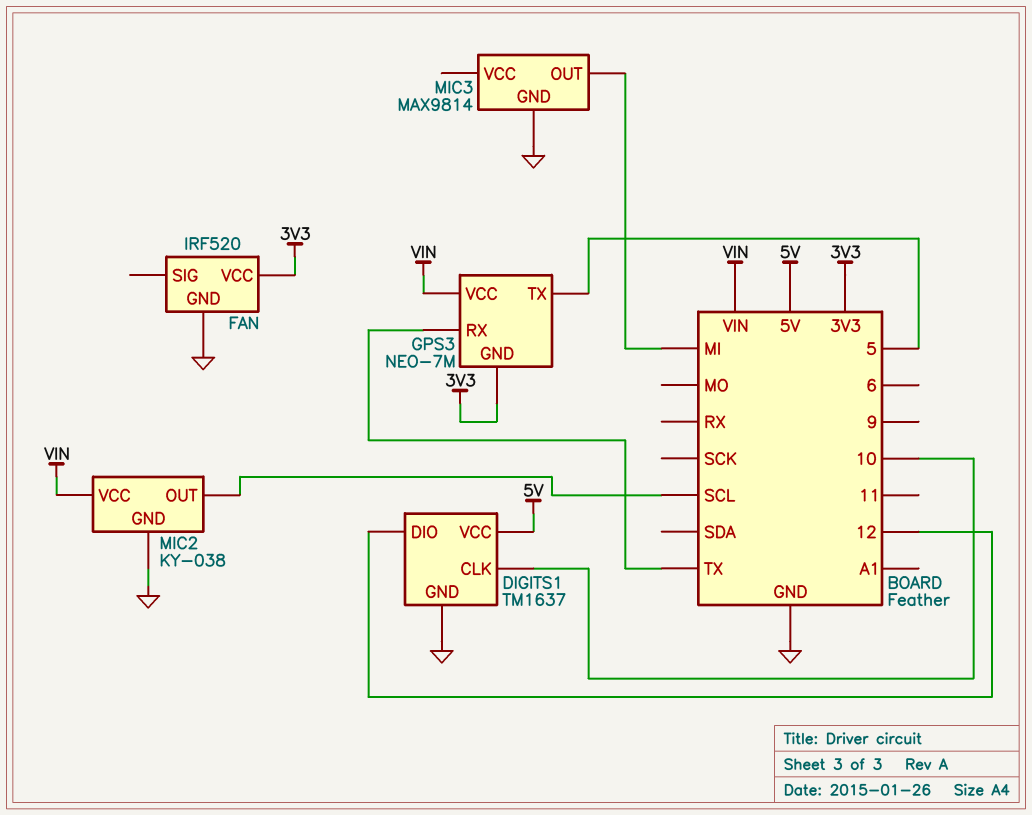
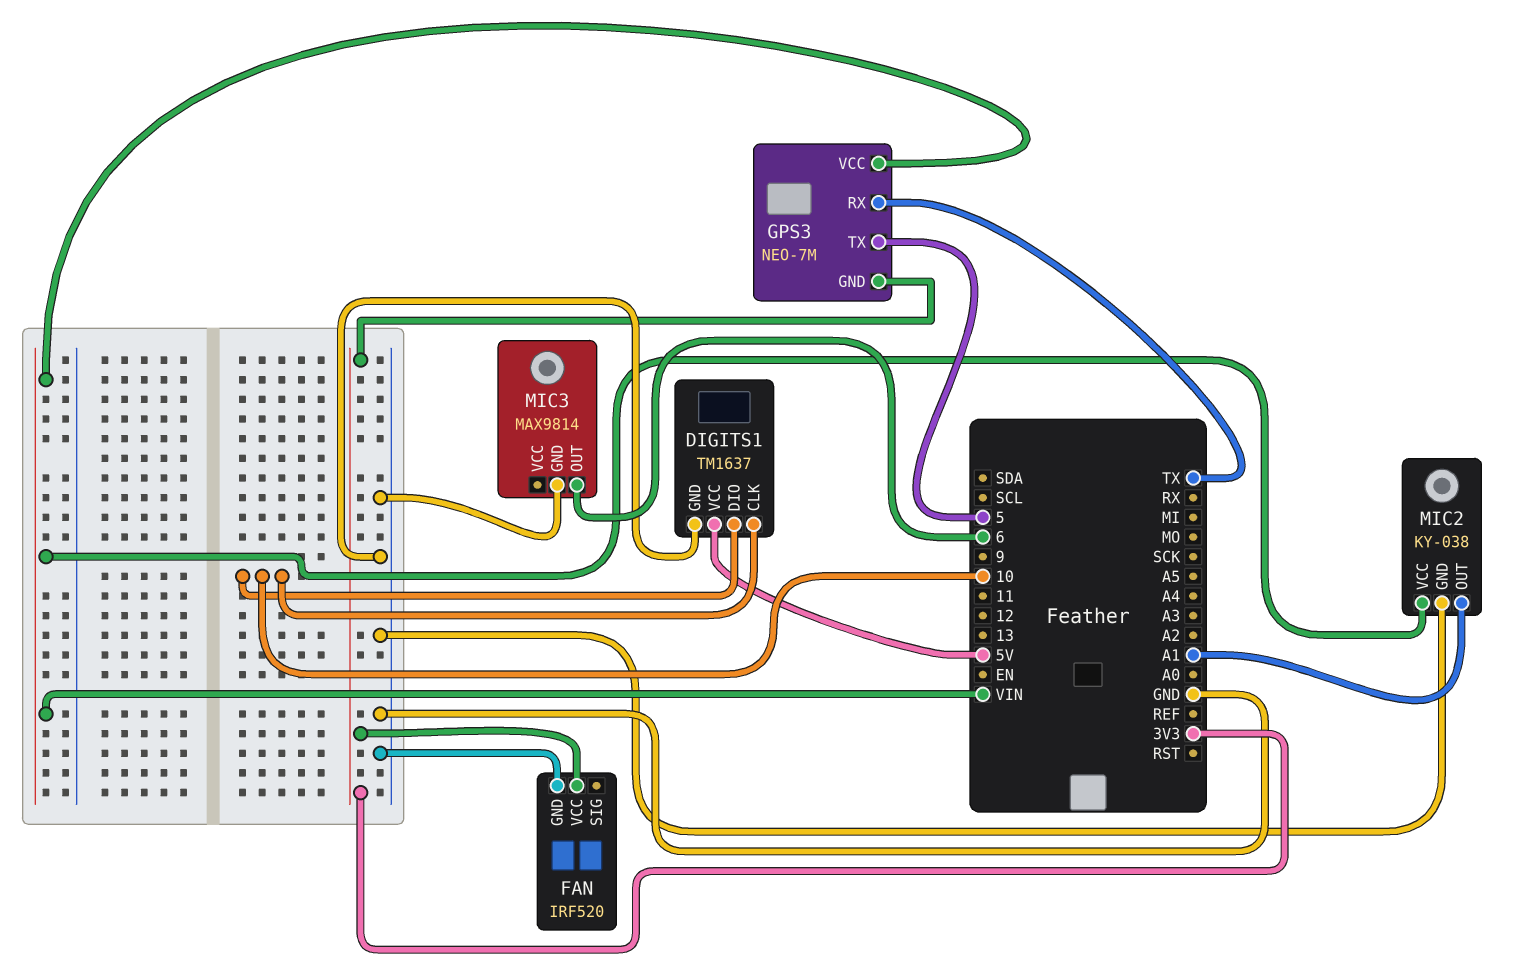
DIGITS1 pin DIO: 12 -> 10
MIC2 pin OUT: SCL -> A1
MIC3 pin OUT: MI -> 6

